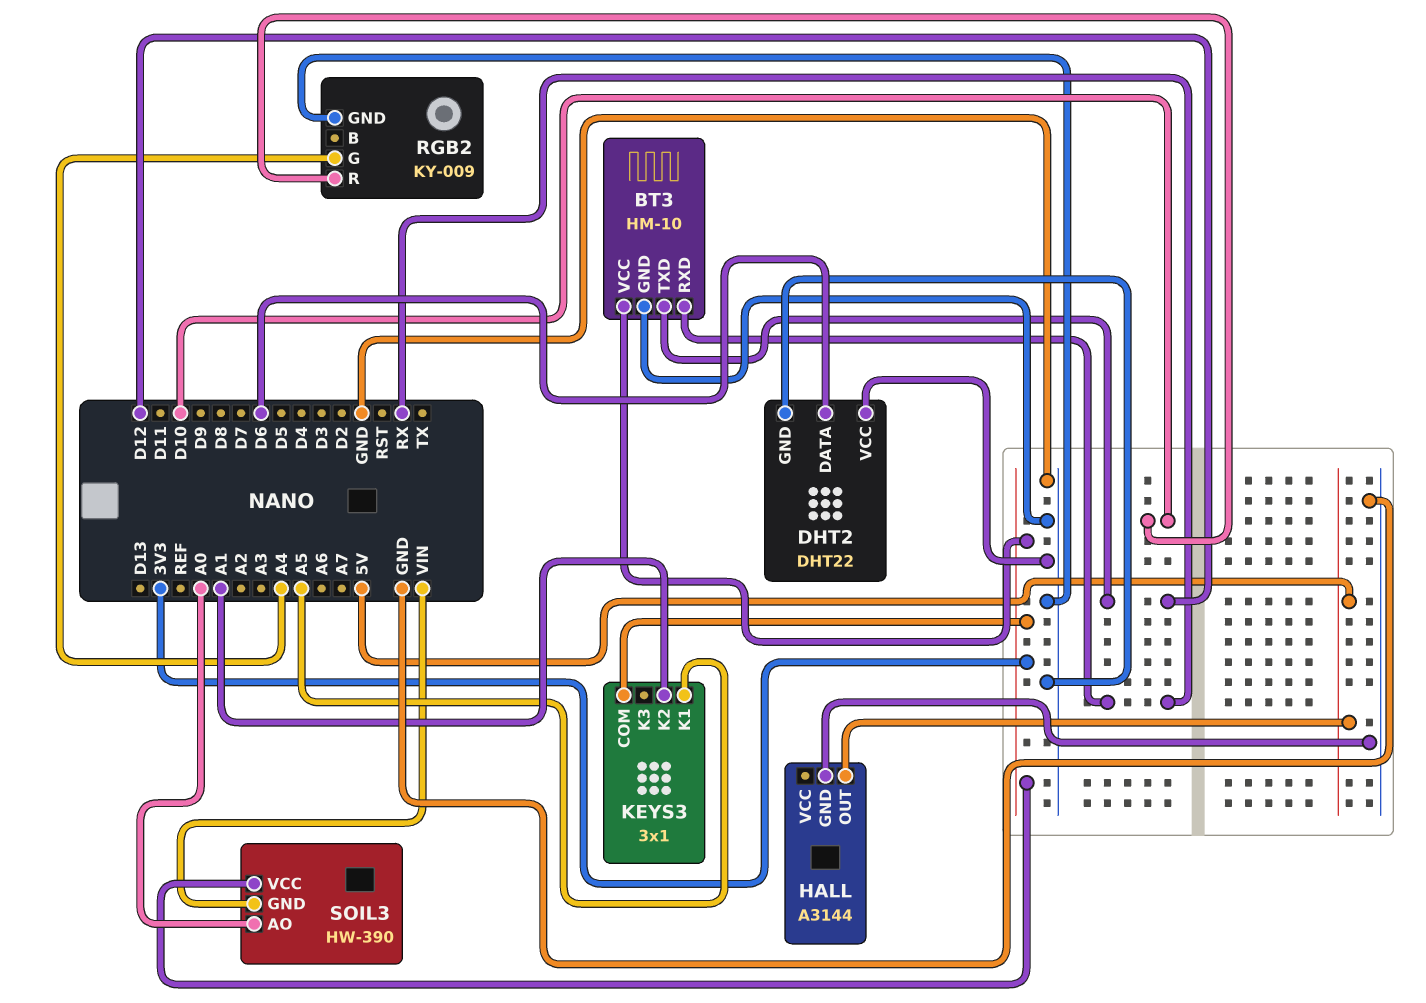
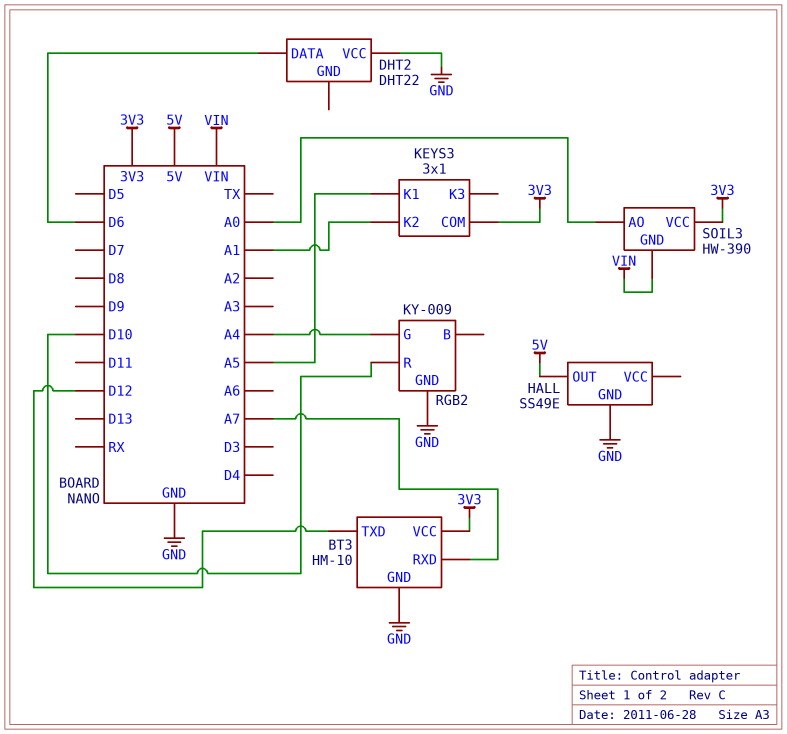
BT3 pin RXD: RX -> A7
DHT2 pin GND: GND -> none
HALL: A3144 -> SS49E

